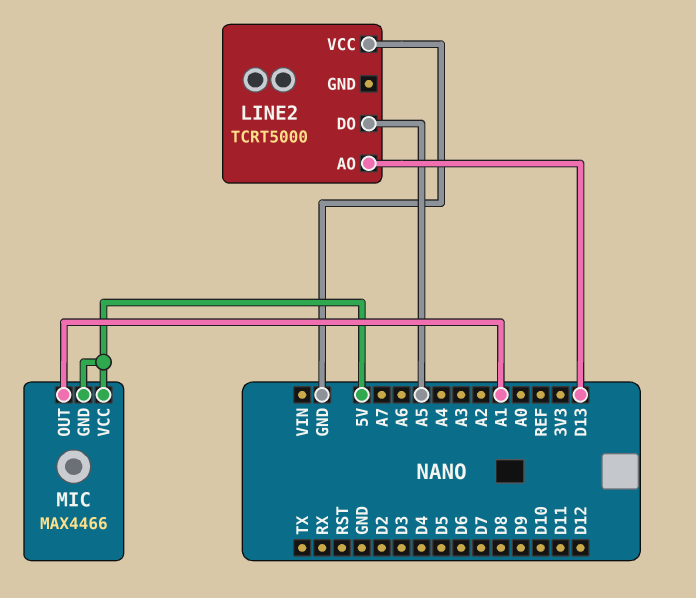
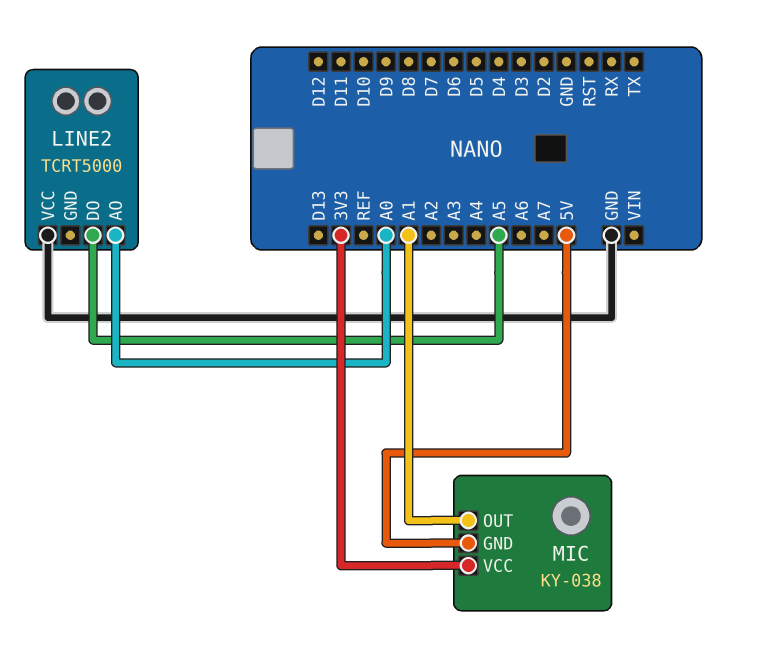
LINE2 pin AO: D13 -> A0
MIC: MAX4466 -> KY-038
MIC pin VCC: 5V -> 3V3

